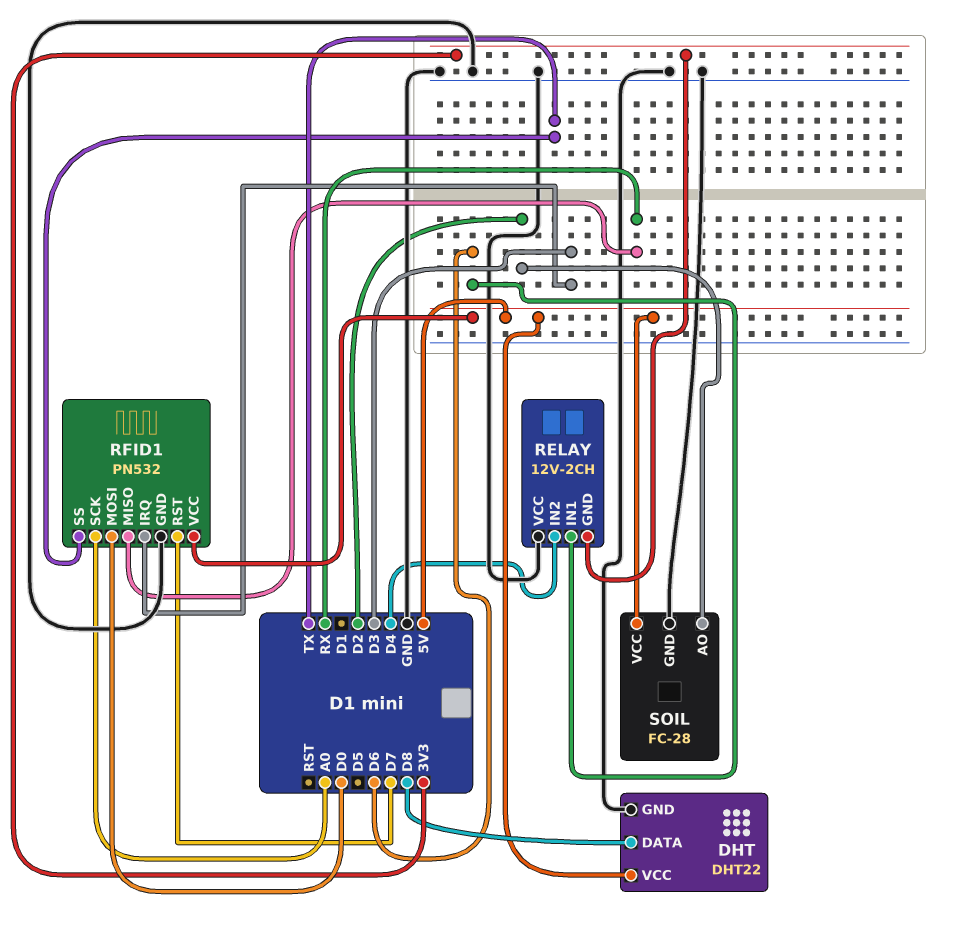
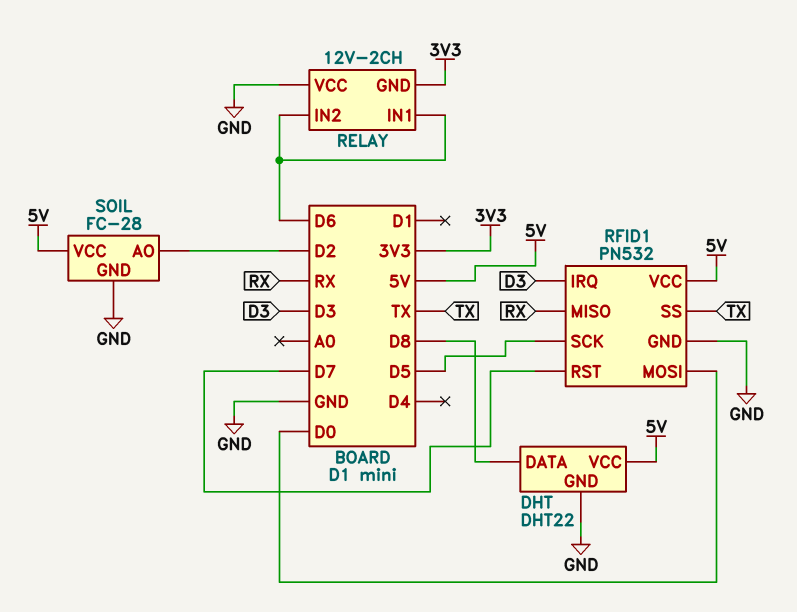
RELAY pin IN2: D4 -> D6
RFID1 pin SCK: A0 -> D5

